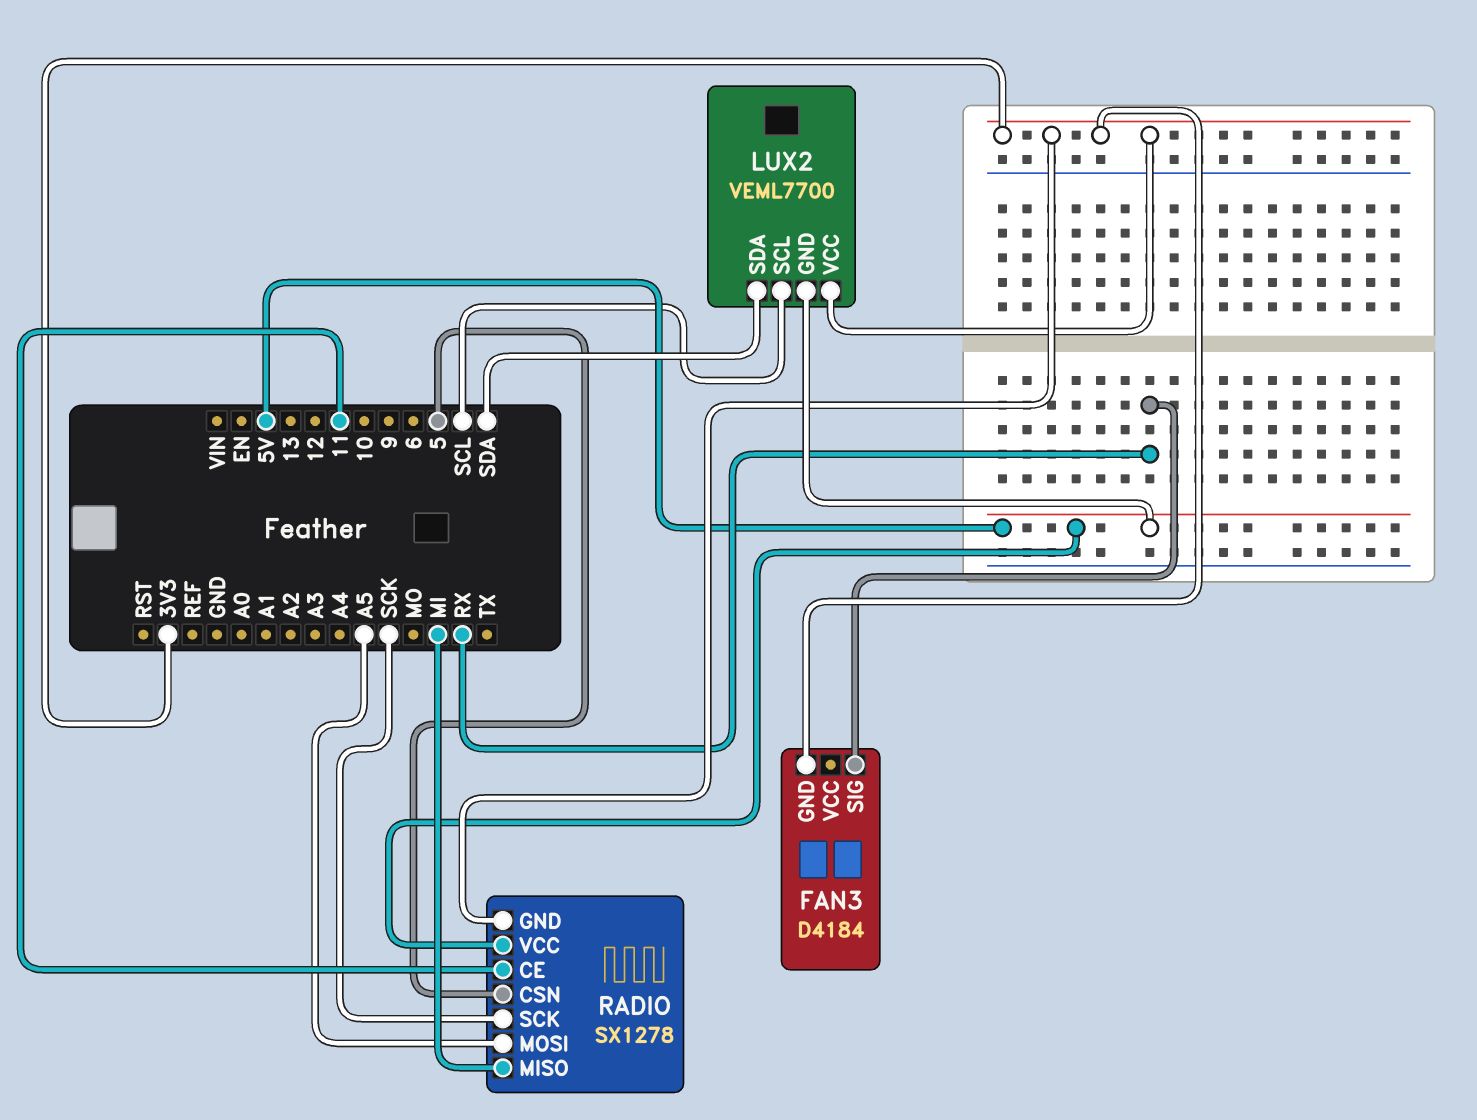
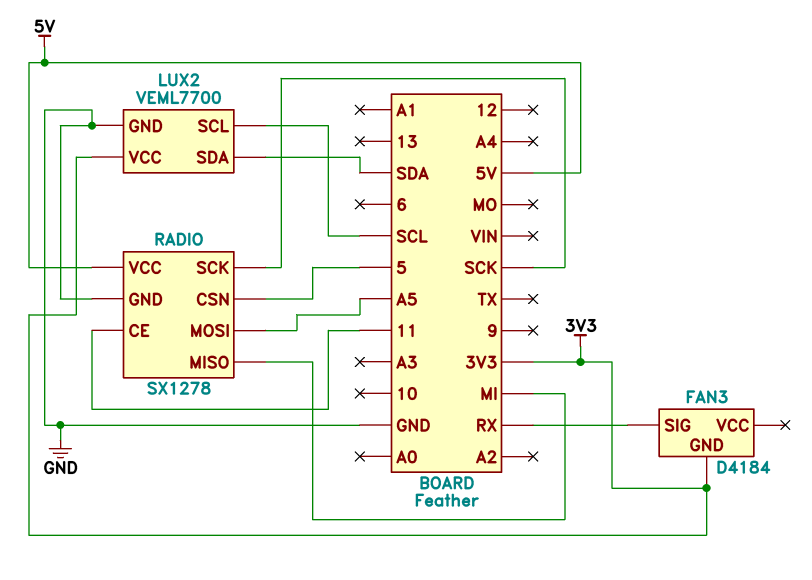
LUX2 pin GND: 5V -> GND
RADIO pin GND: 3V3 -> GND

